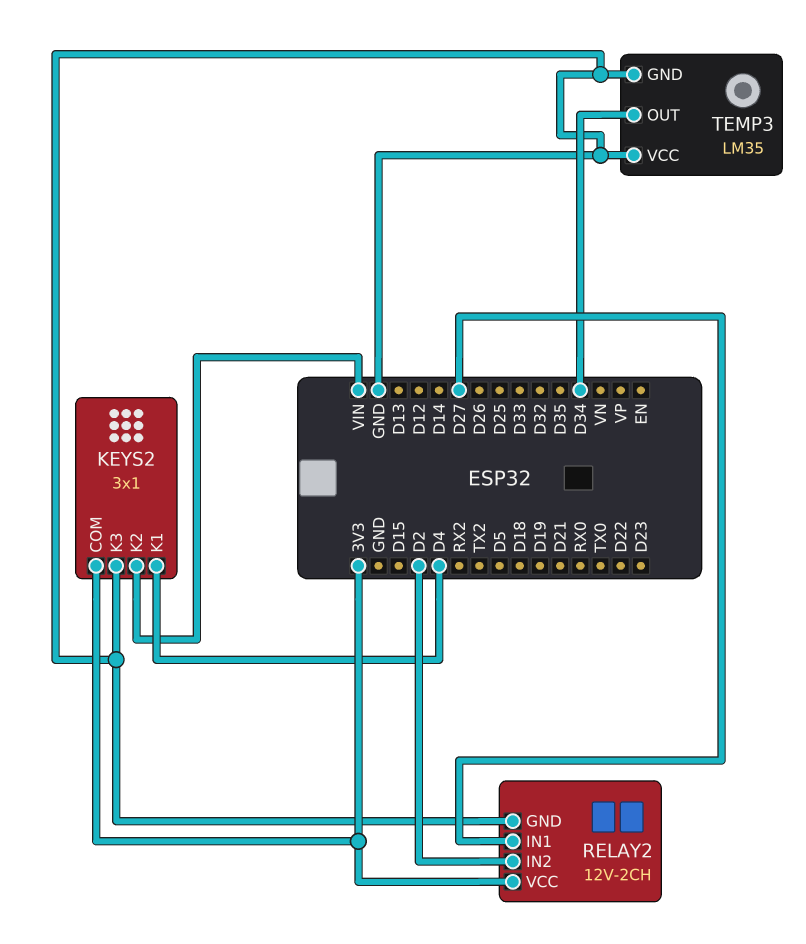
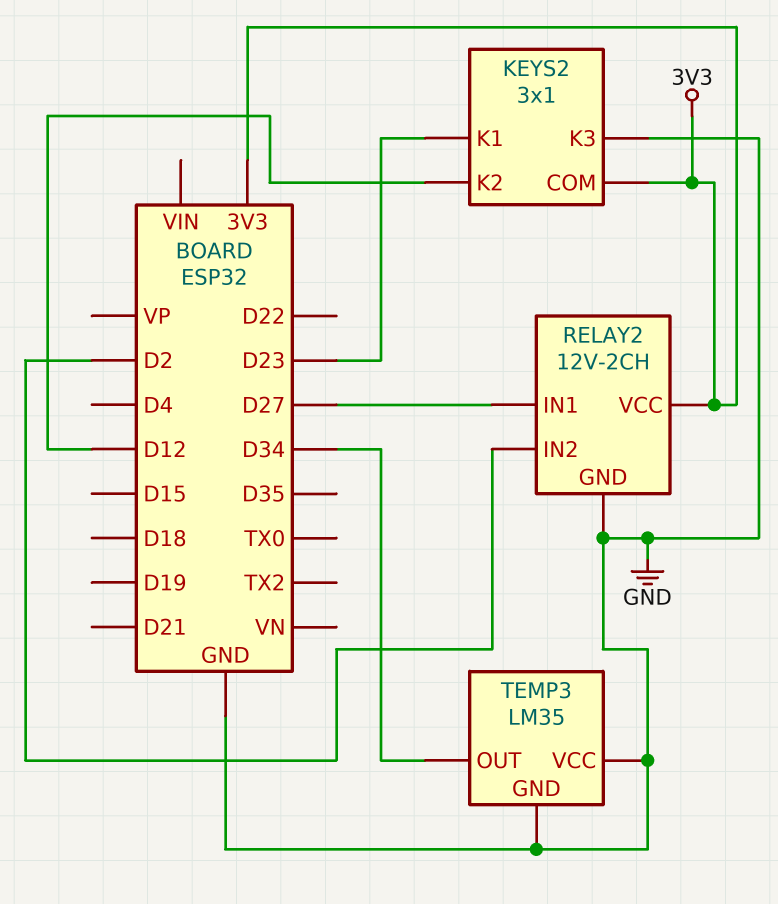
KEYS2 pin K1: D4 -> D23
KEYS2 pin K2: VIN -> D12

